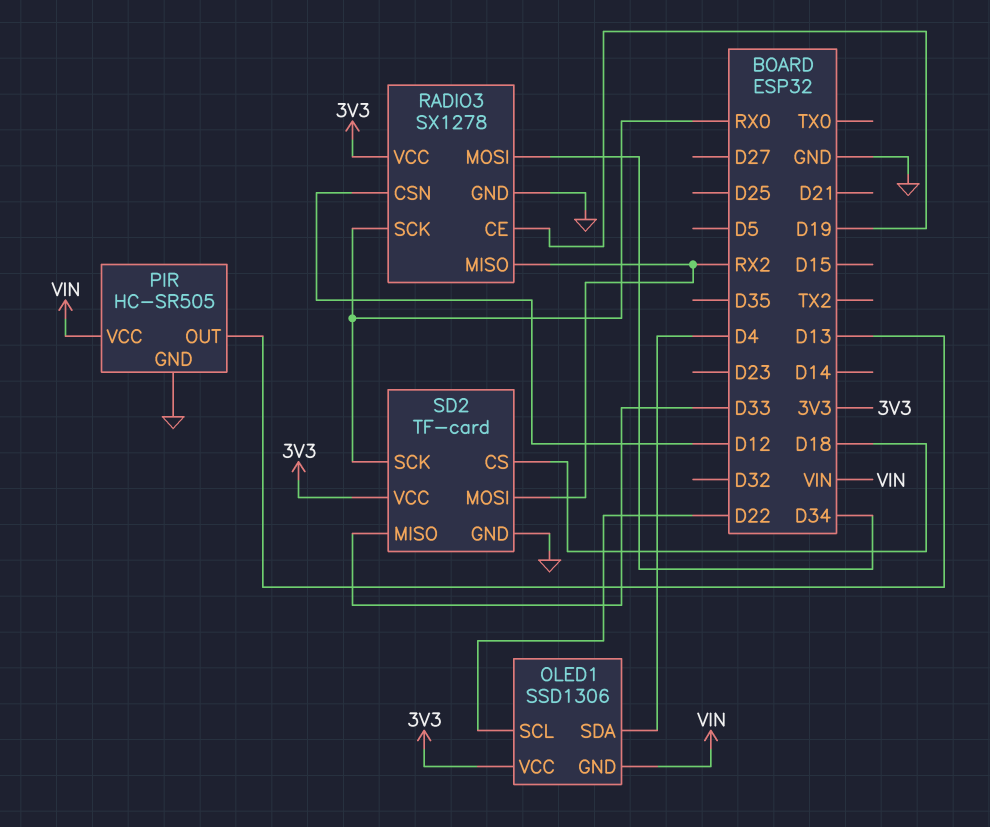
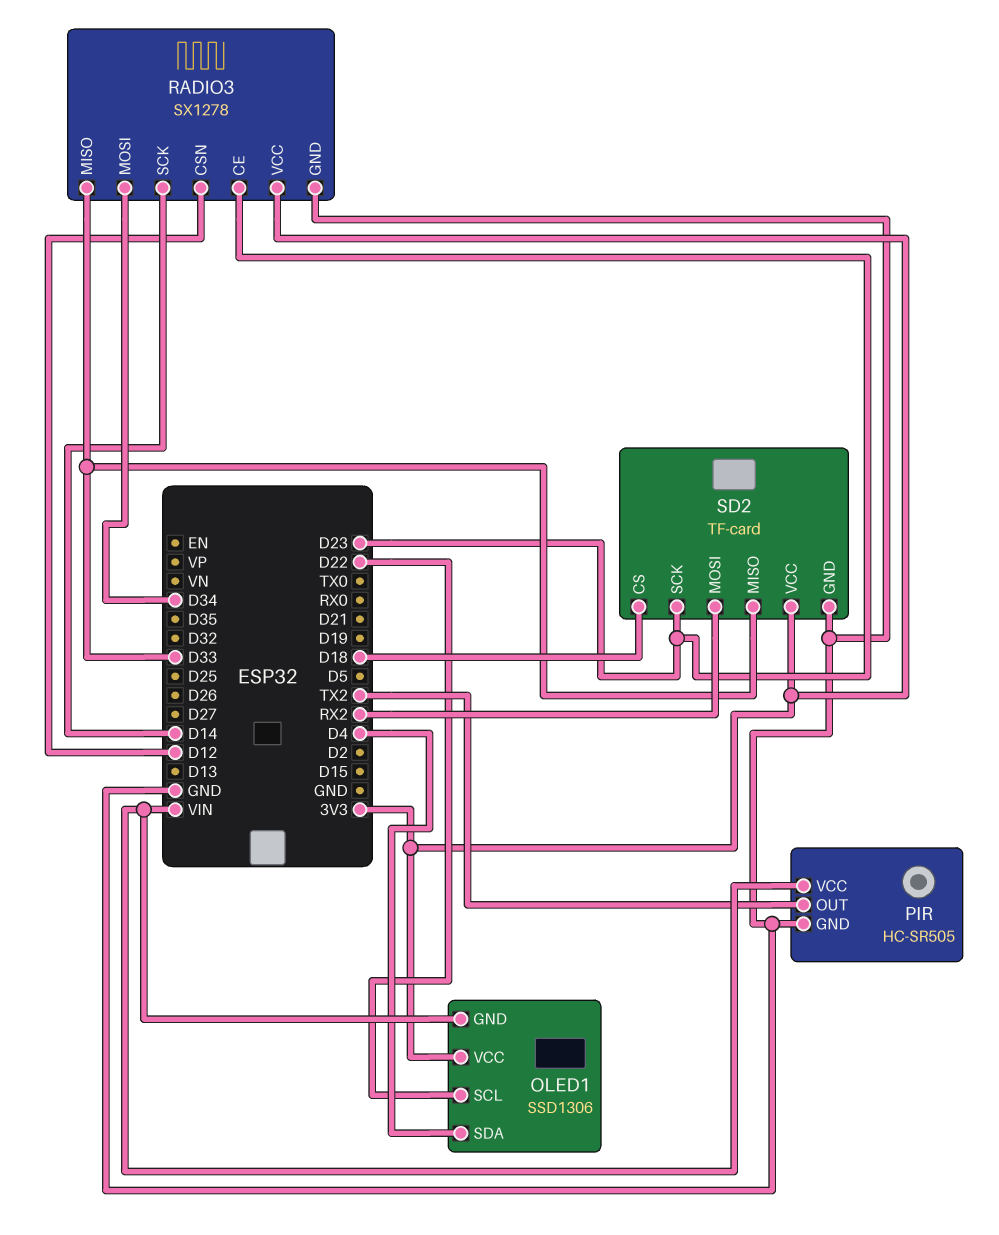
PIR pin OUT: D13 -> TX2
RADIO3 pin CE: D19 -> D23
RADIO3 pin MISO: RX2 -> D33
RADIO3 pin SCK: RX0 -> D14
SD2 pin SCK: RX0 -> D23

